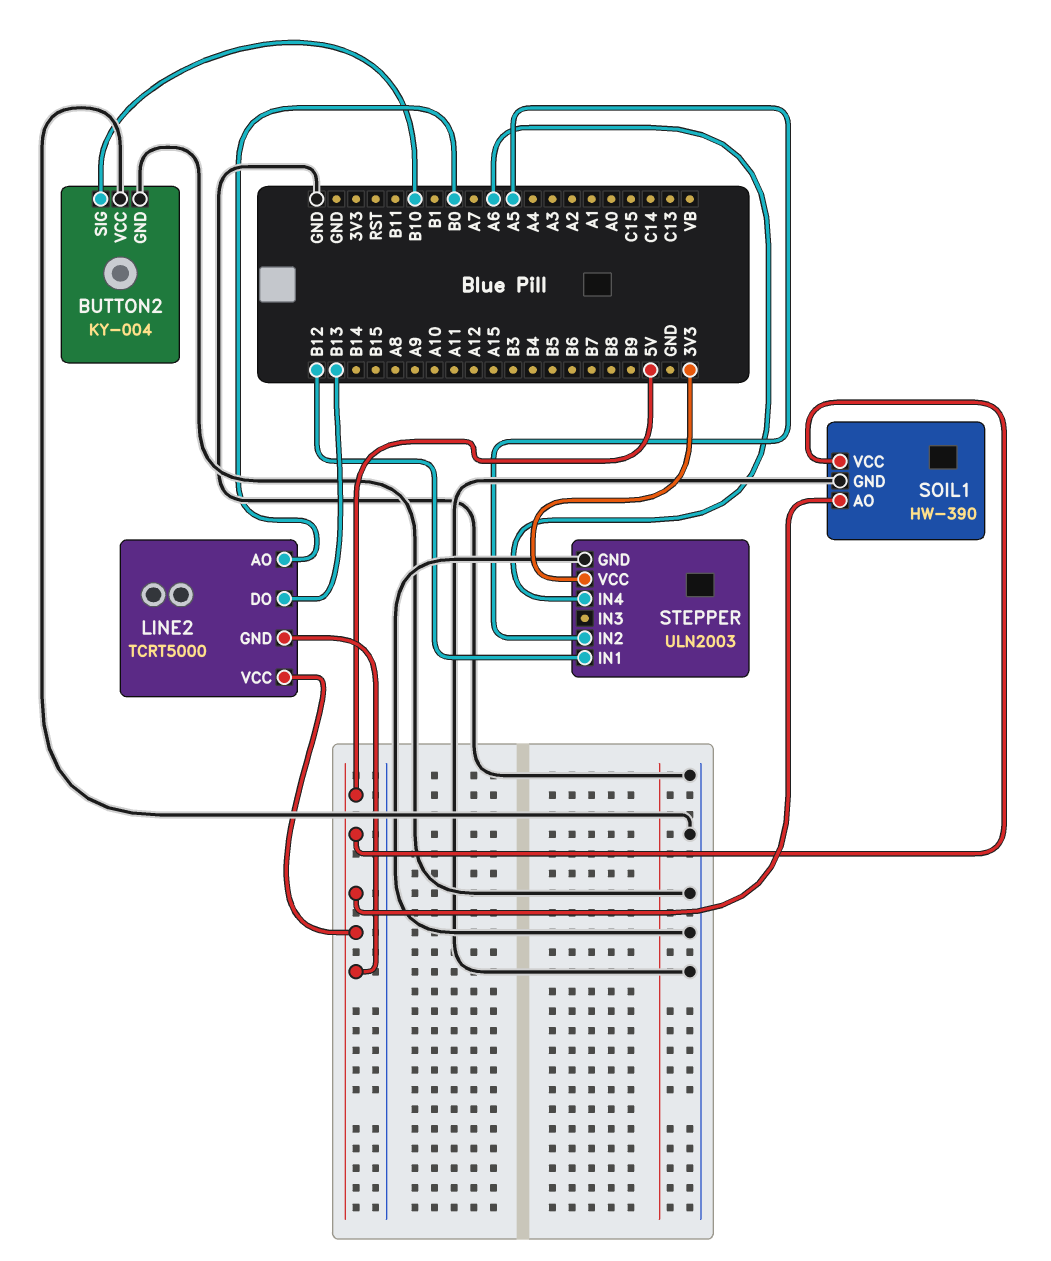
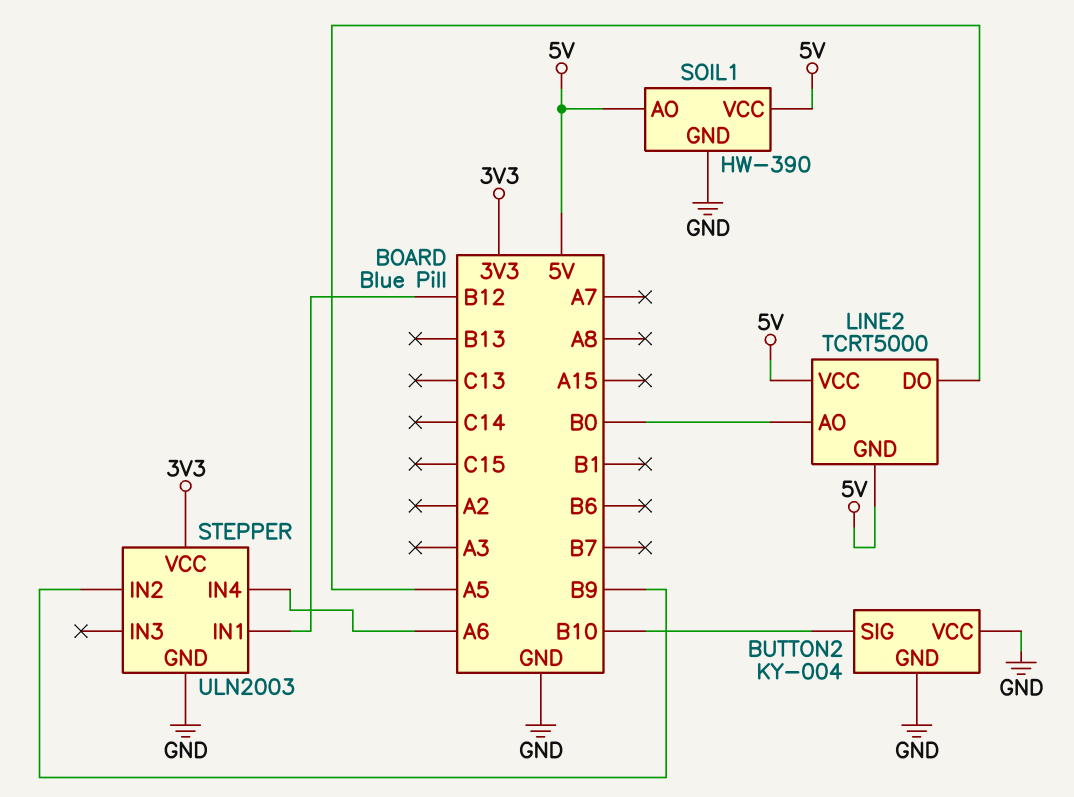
LINE2 pin DO: B13 -> A5
STEPPER pin IN2: A5 -> B9

